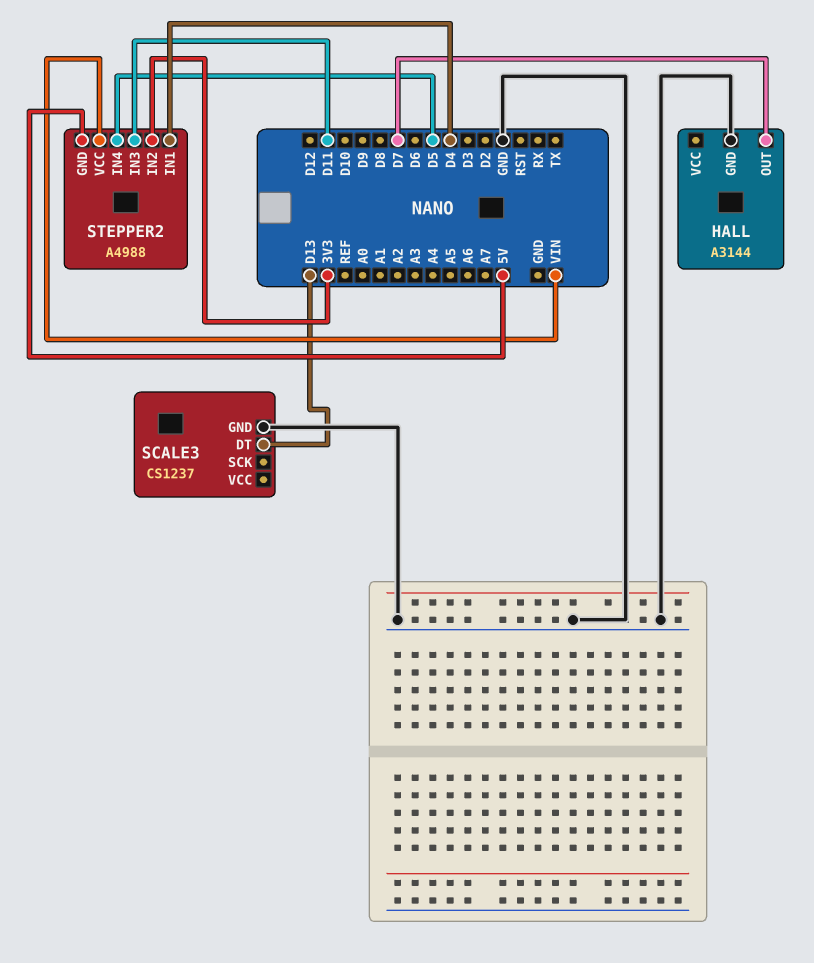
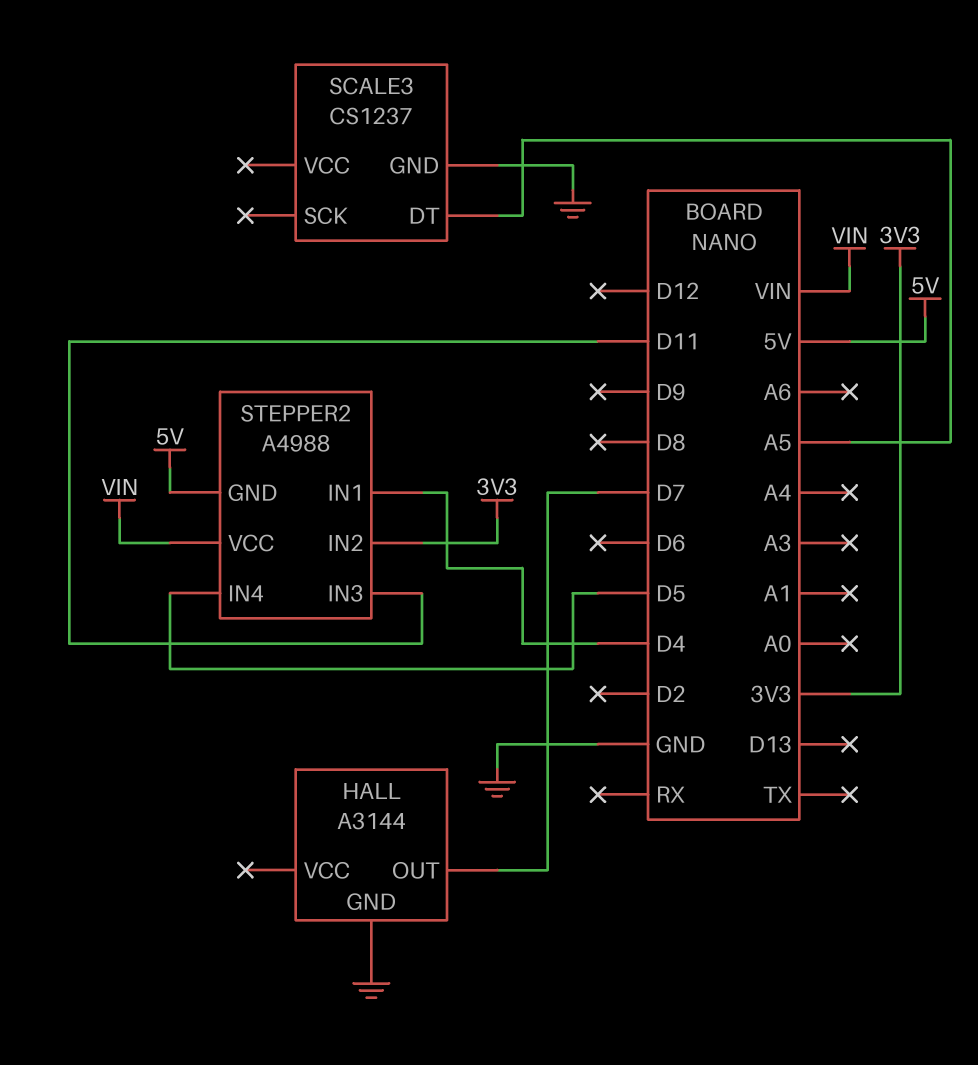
SCALE3 pin DT: D13 -> A5

